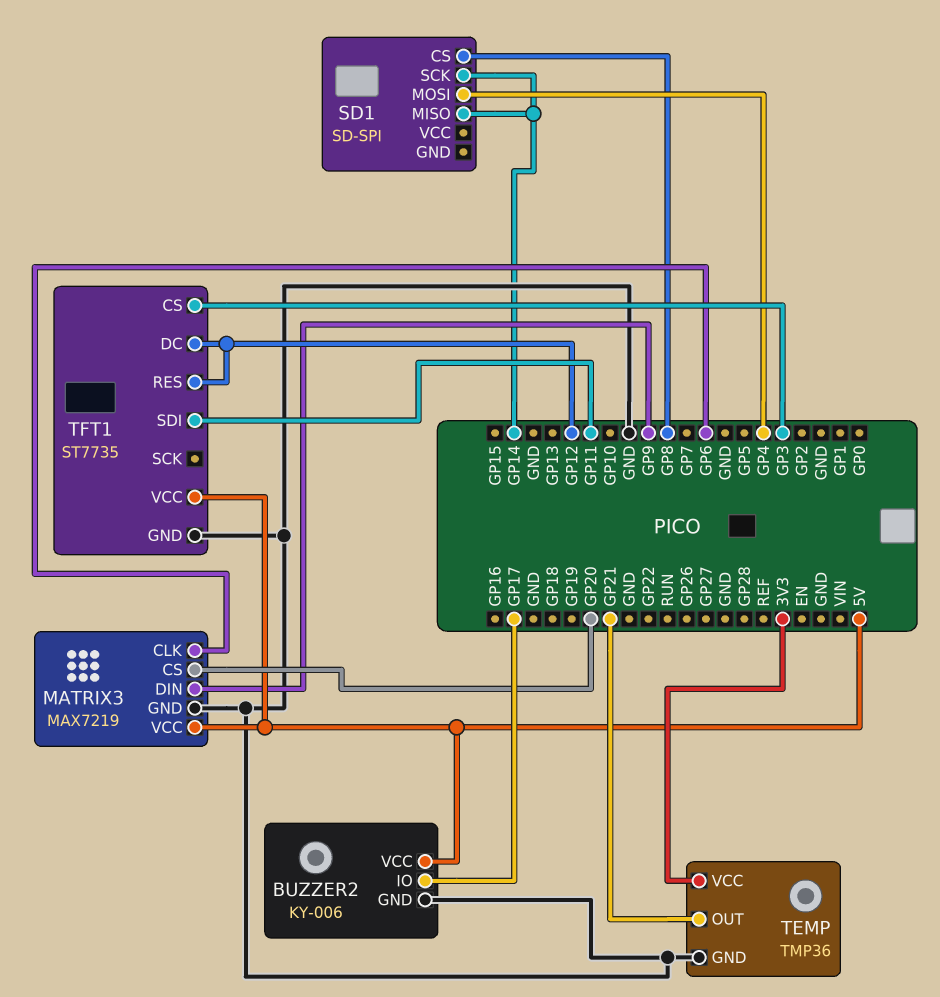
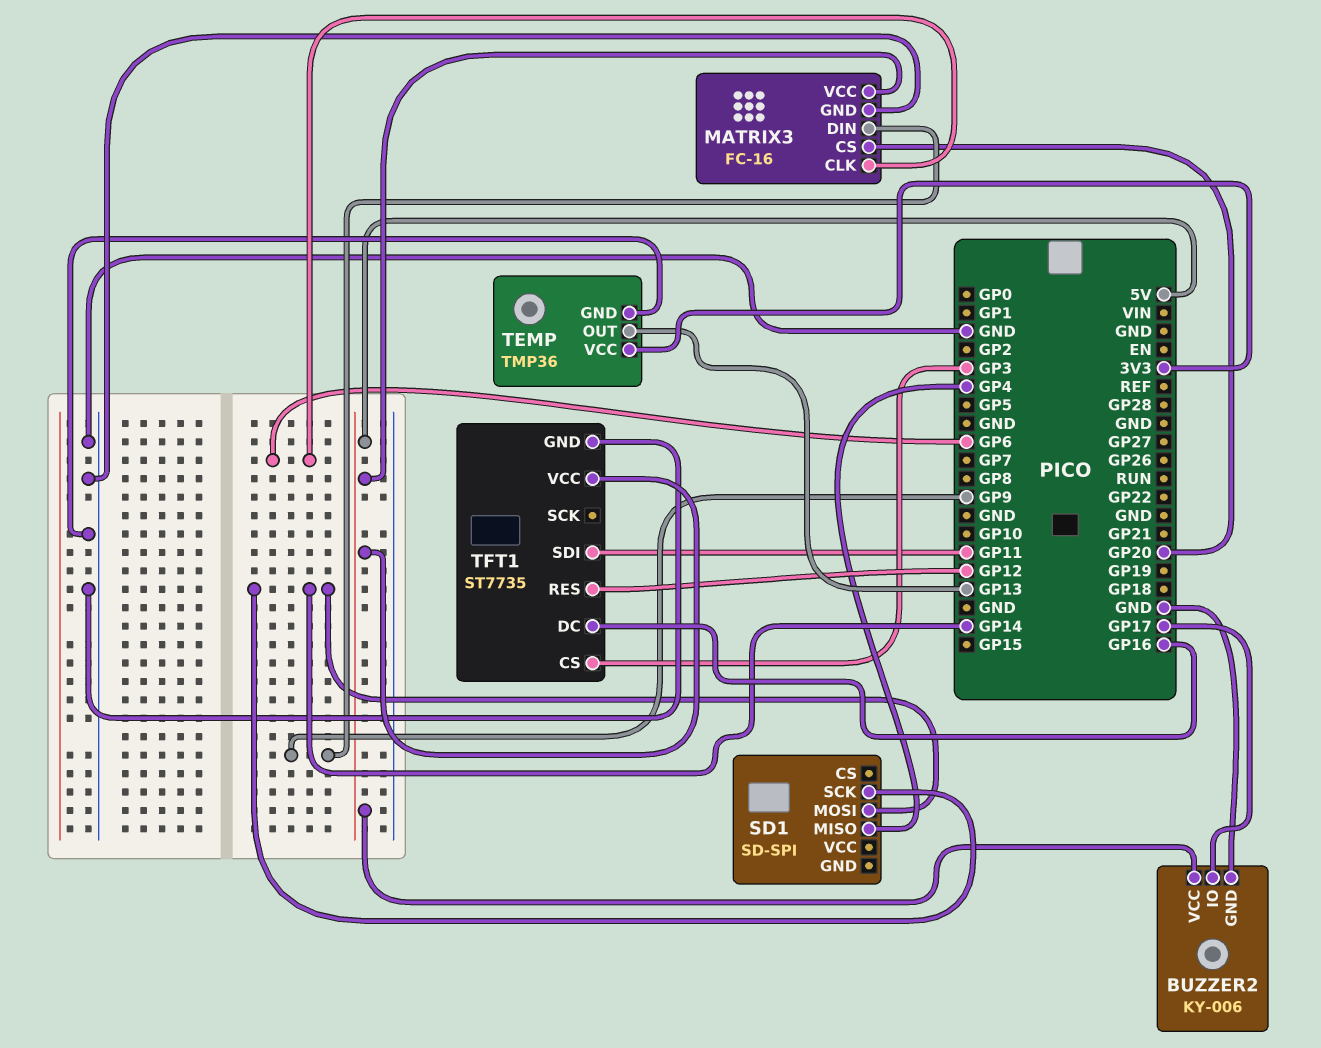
MATRIX3: MAX7219 -> FC-16
SD1 pin CS: GP8 -> none
SD1 pin MISO: GP14 -> GP4
SD1 pin MOSI: GP4 -> GP14
TEMP pin OUT: GP21 -> GP13
TFT1 pin DC: GP12 -> GP16

